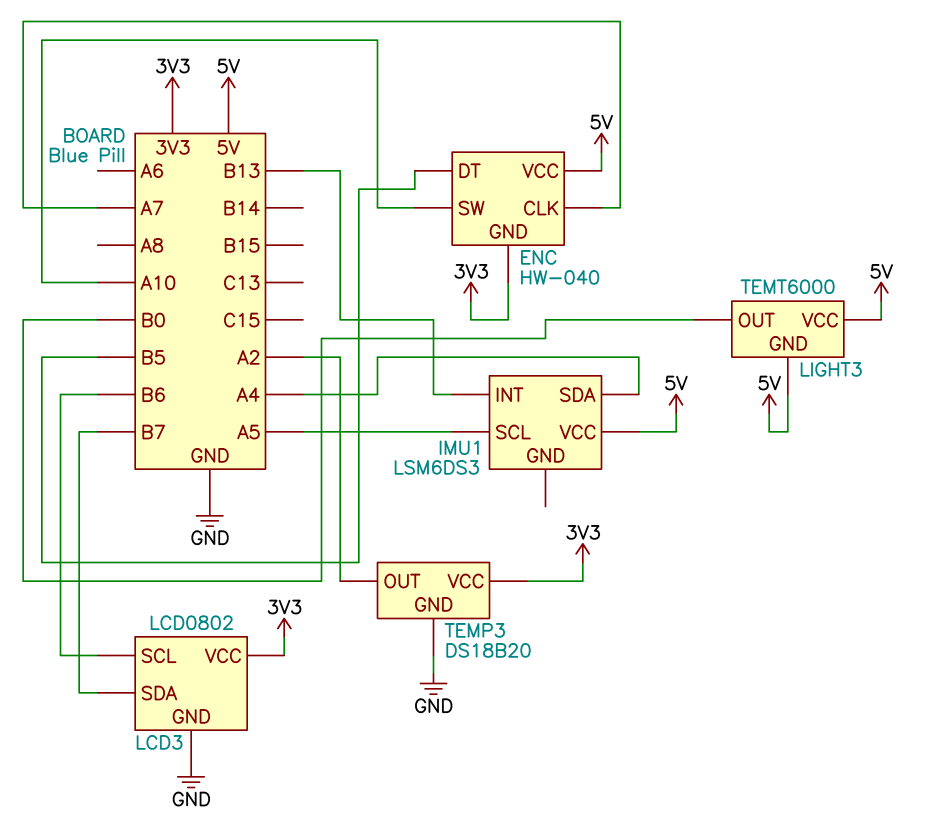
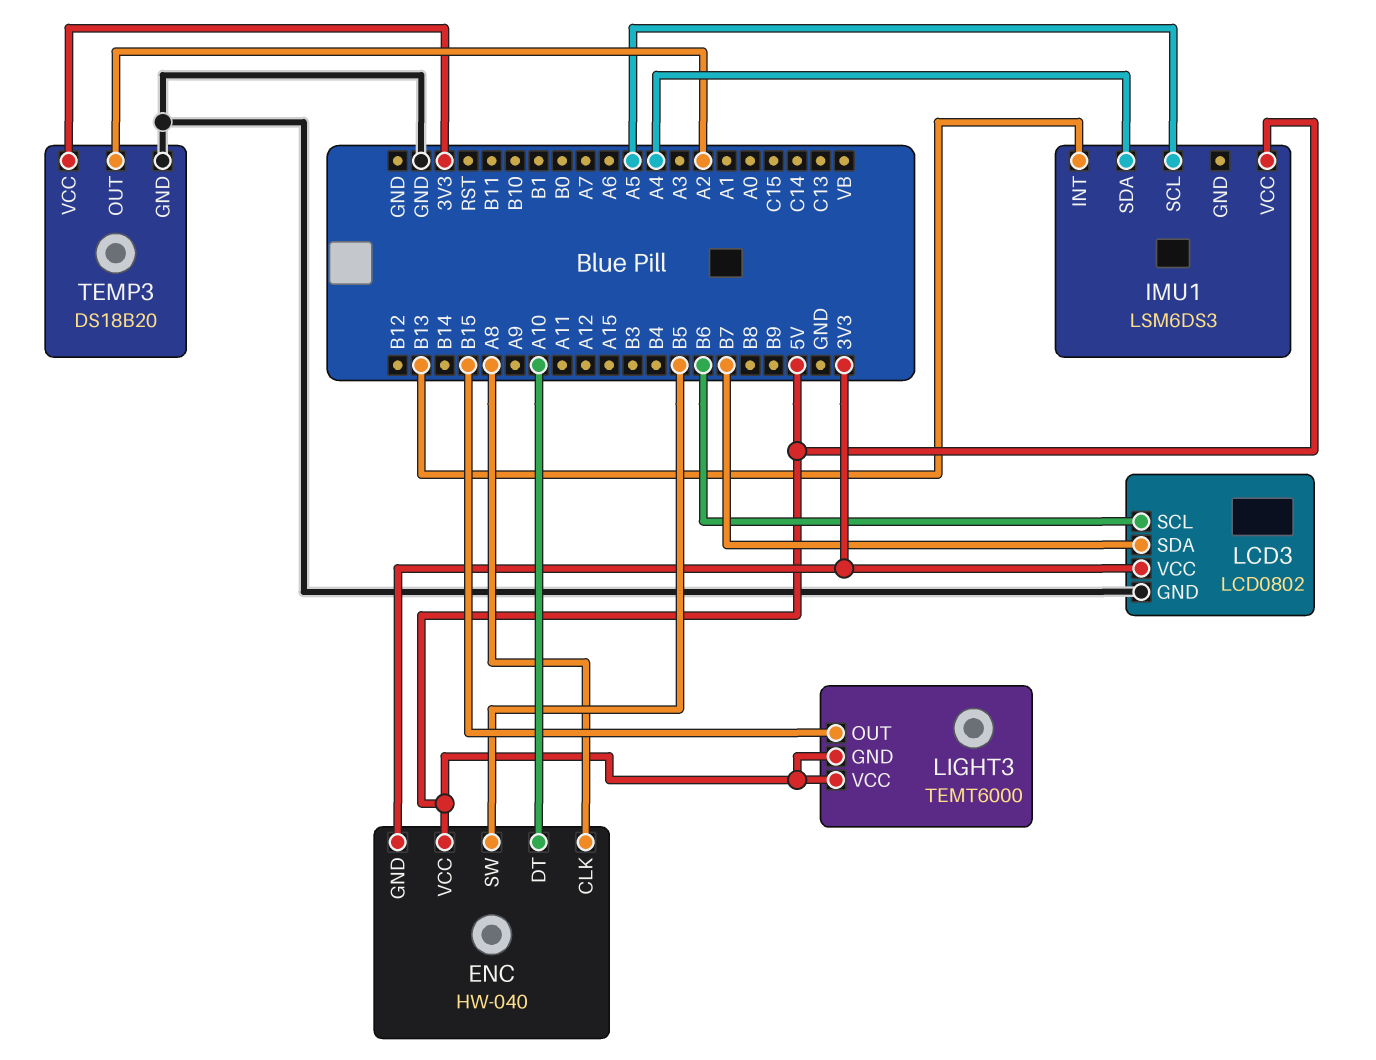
ENC pin CLK: A7 -> A8
ENC pin DT: B5 -> A10
ENC pin SW: A10 -> B5
LIGHT3 pin OUT: B0 -> B15

